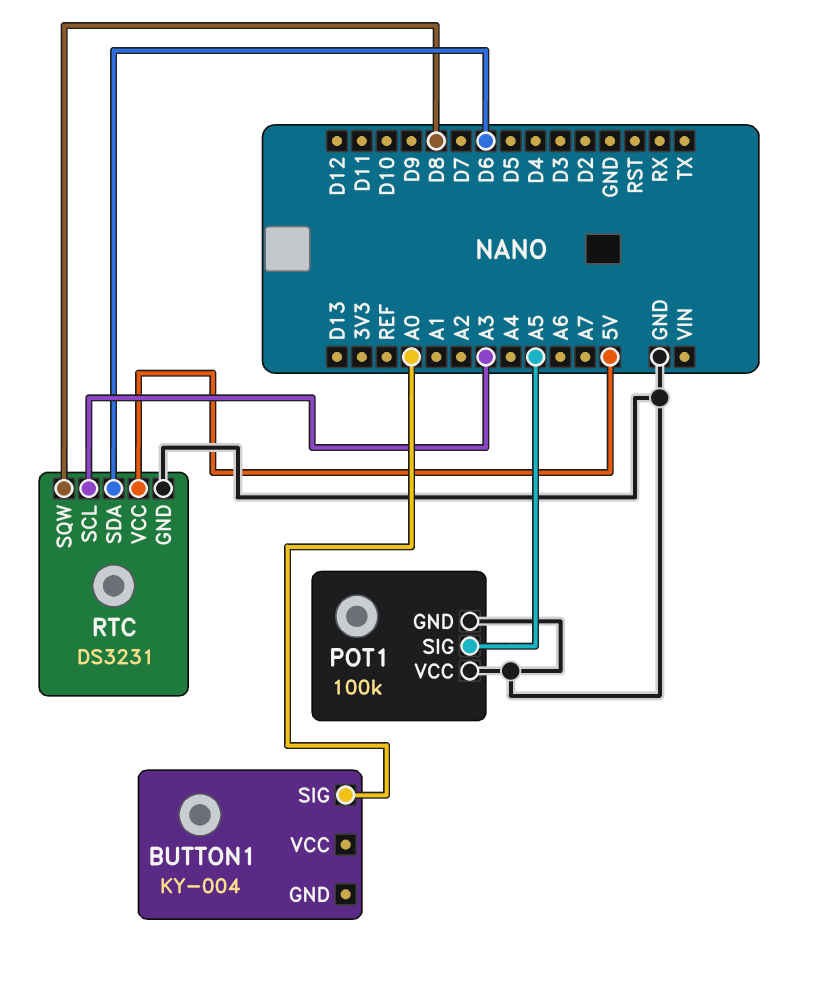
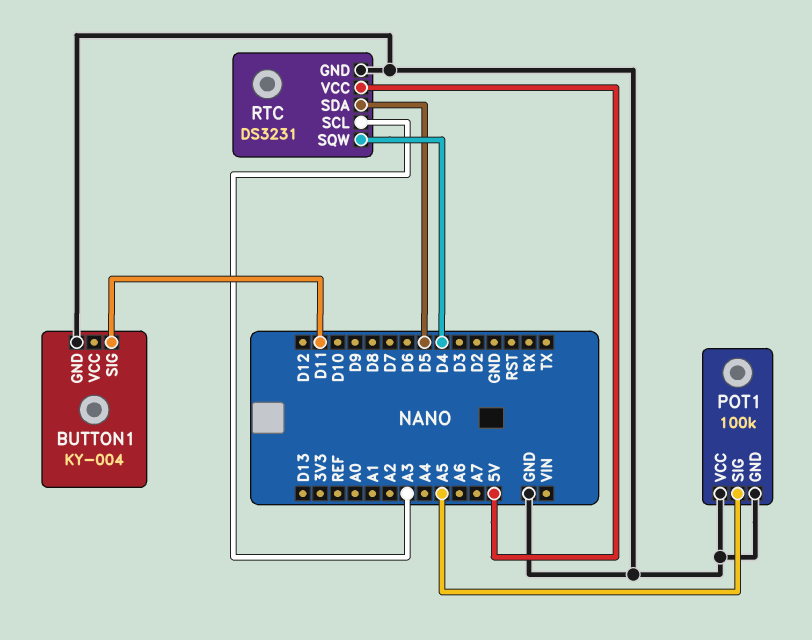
BUTTON1 pin GND: none -> GND
BUTTON1 pin SIG: A0 -> D11
RTC pin SDA: D6 -> D5
RTC pin SQW: D8 -> D4

